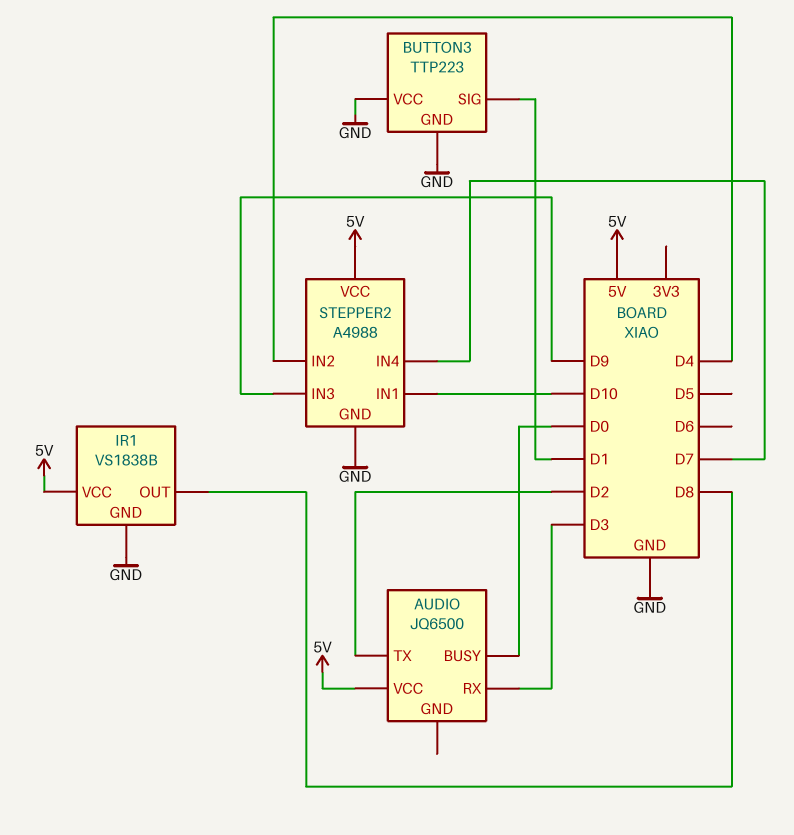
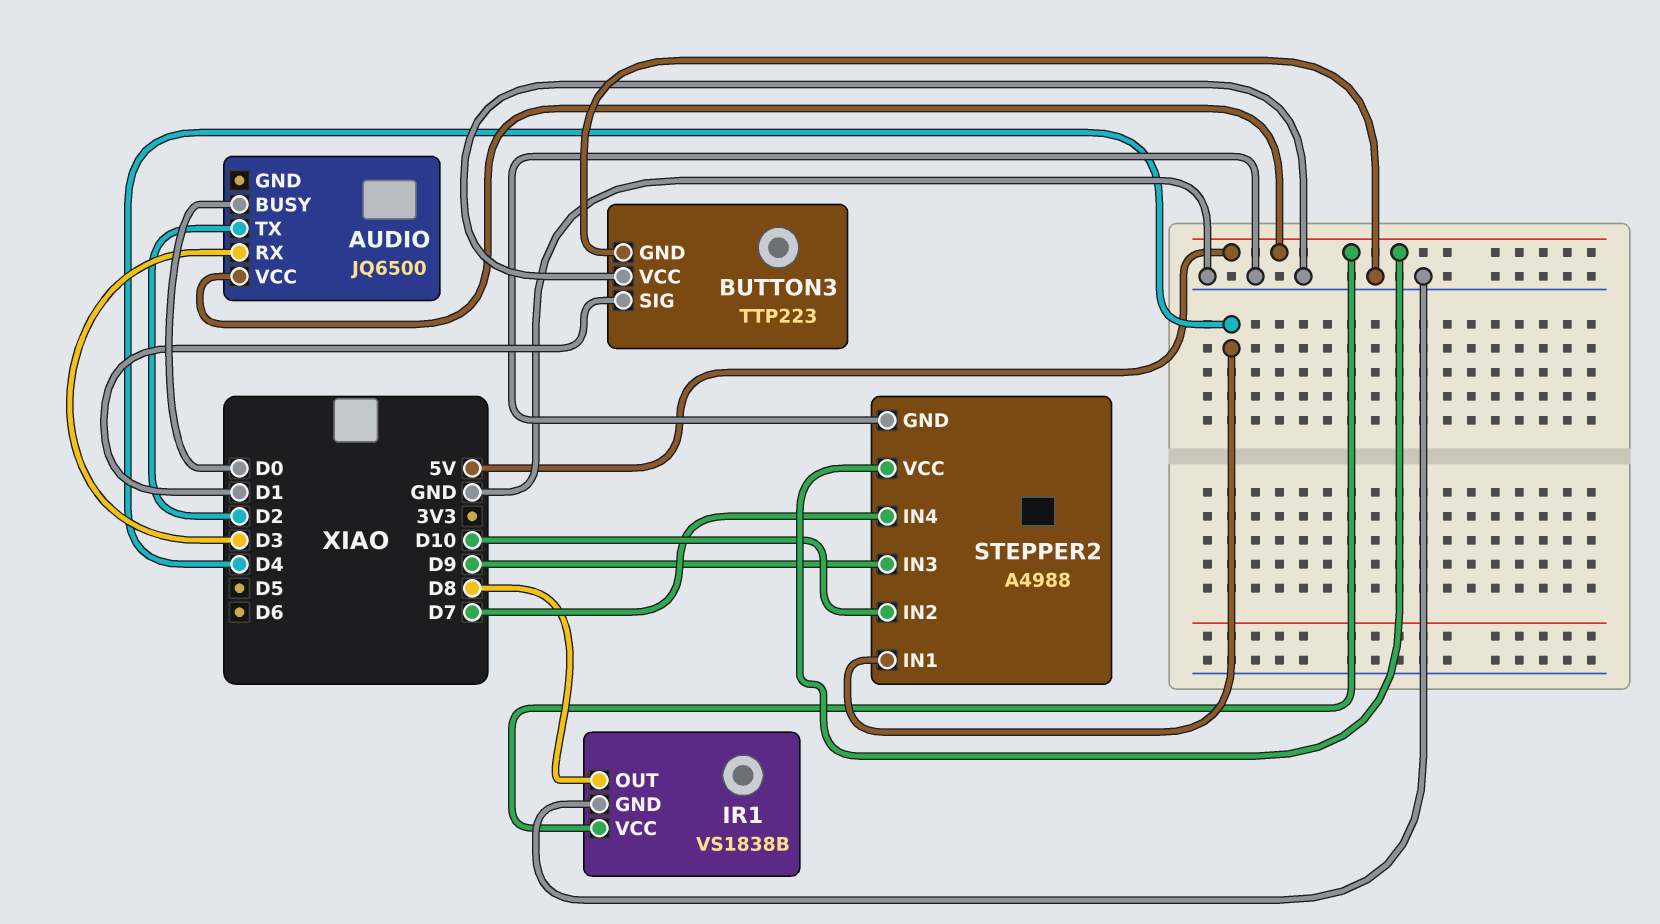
STEPPER2 pin IN1: D10 -> D4
STEPPER2 pin IN2: D4 -> D10

